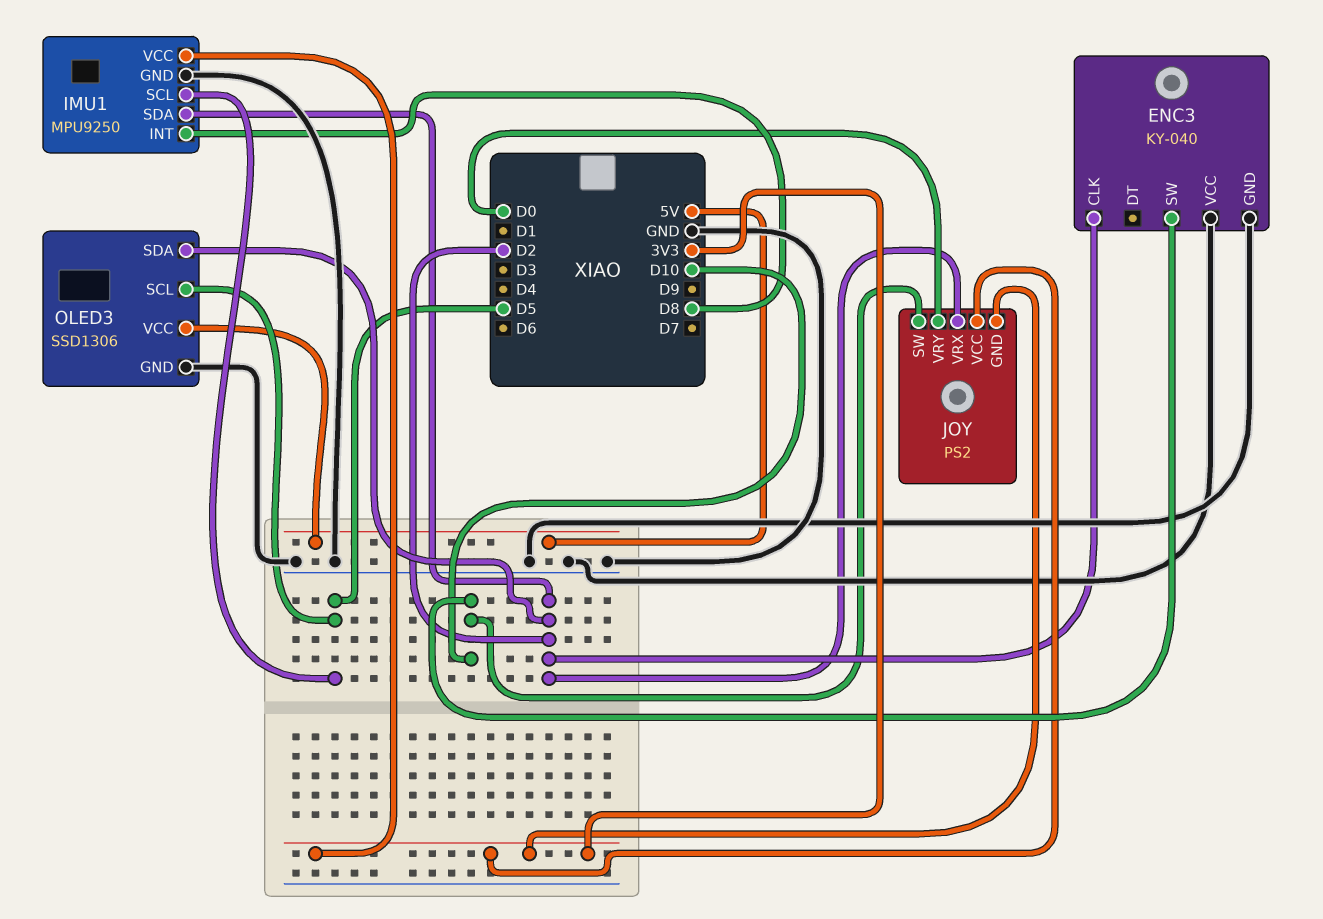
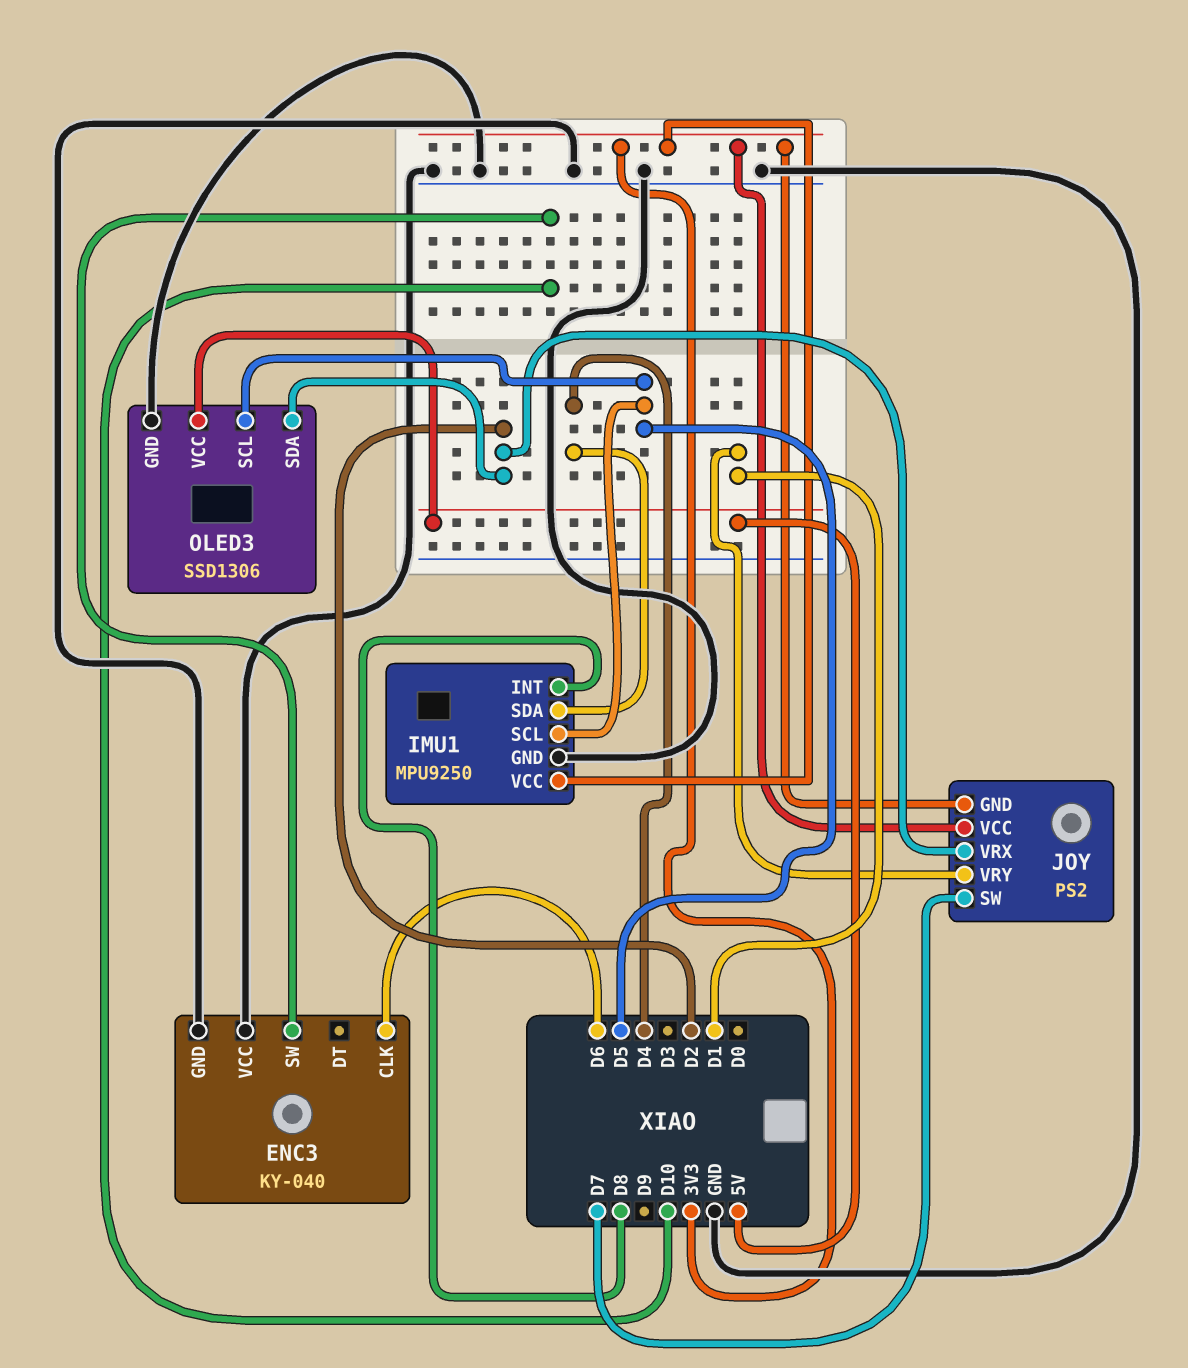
ENC3 pin CLK: D2 -> D6
IMU1 pin SDA: D2 -> D4
JOY pin SW: D10 -> D7
JOY pin VRY: D0 -> D1

